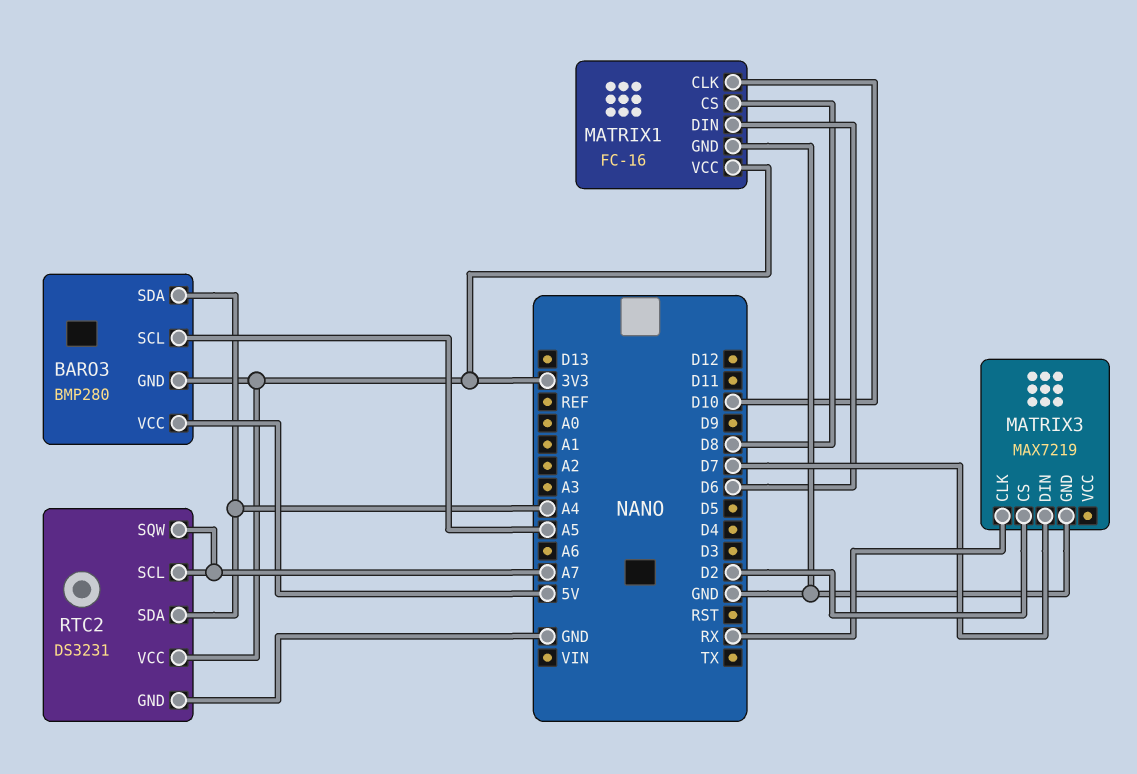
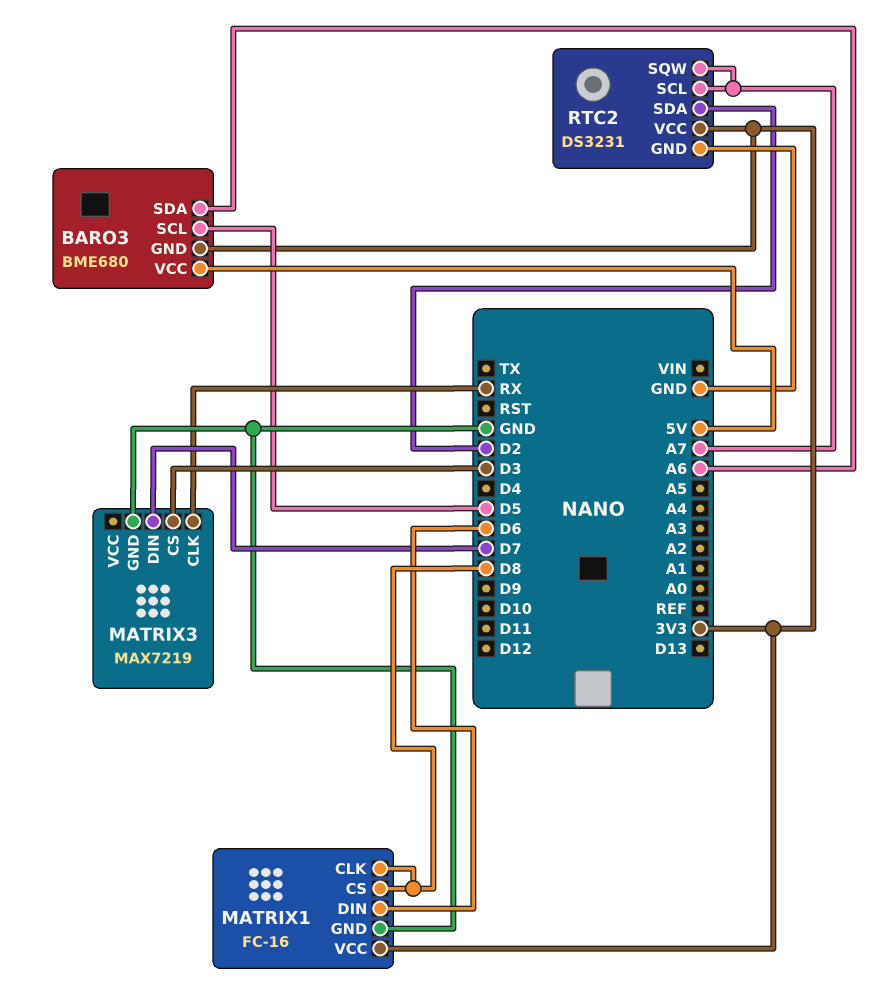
BARO3: BMP280 -> BME680
BARO3 pin SCL: A5 -> D5
BARO3 pin SDA: A4 -> A6
MATRIX1 pin CLK: D10 -> D8
MATRIX3 pin CS: D2 -> D3
RTC2 pin SDA: A4 -> D2

